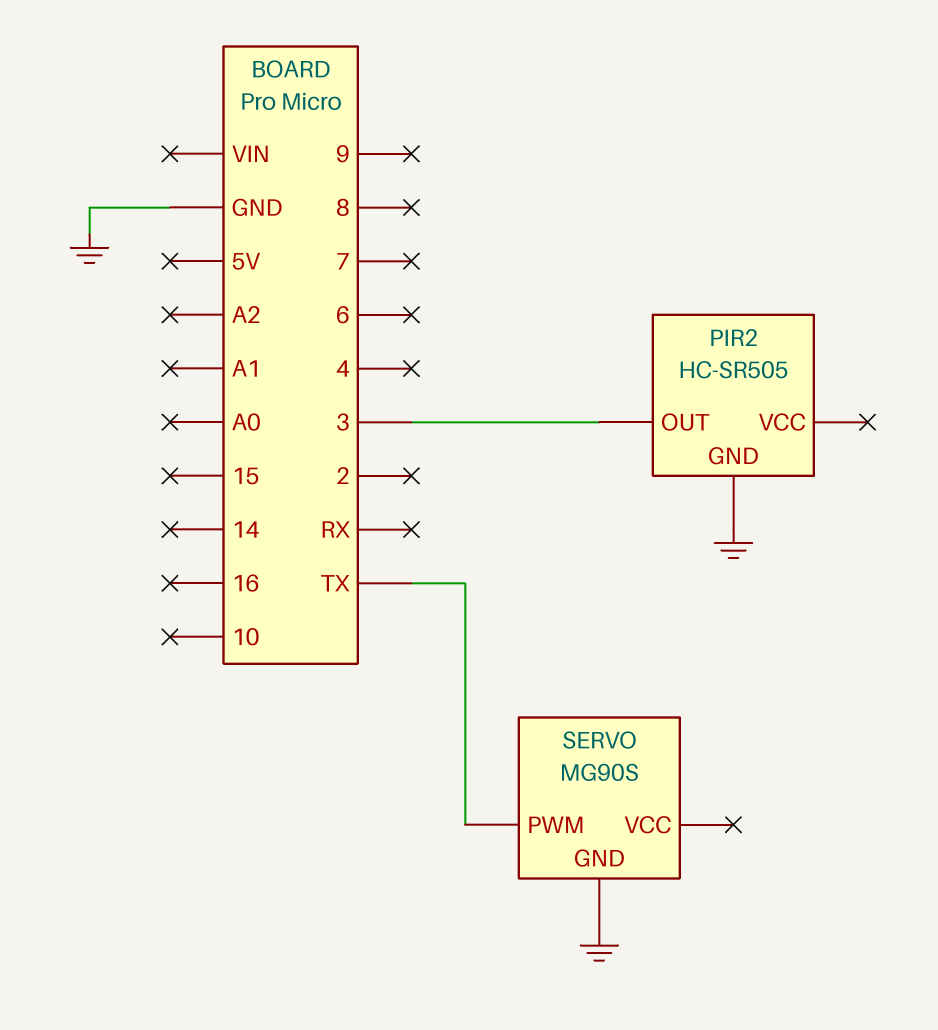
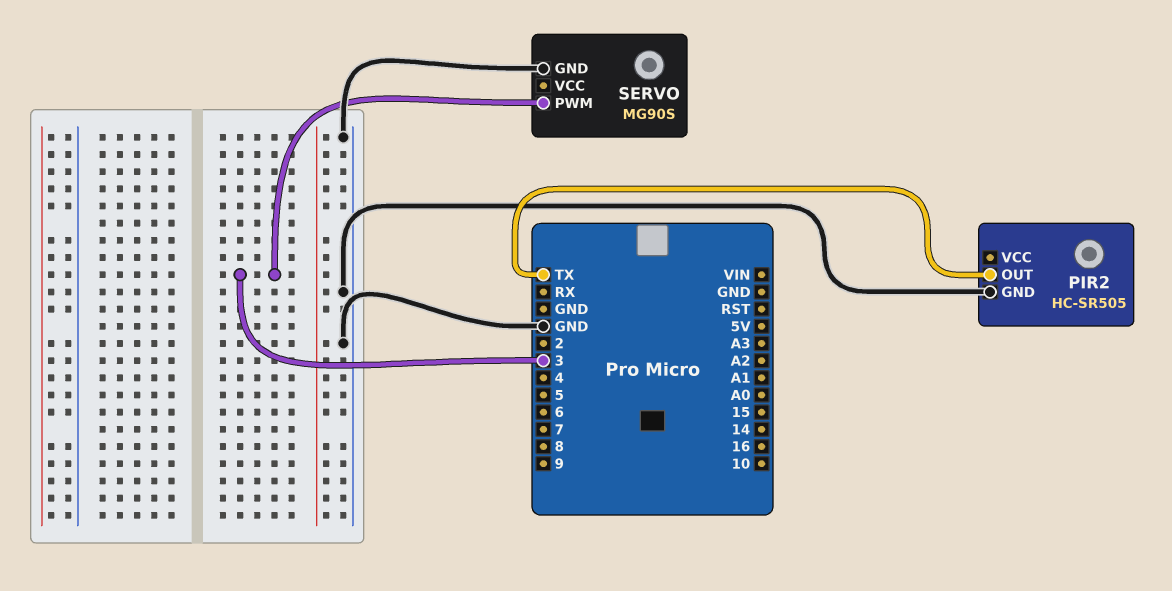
PIR2 pin OUT: 3 -> TX
SERVO pin PWM: TX -> 3

